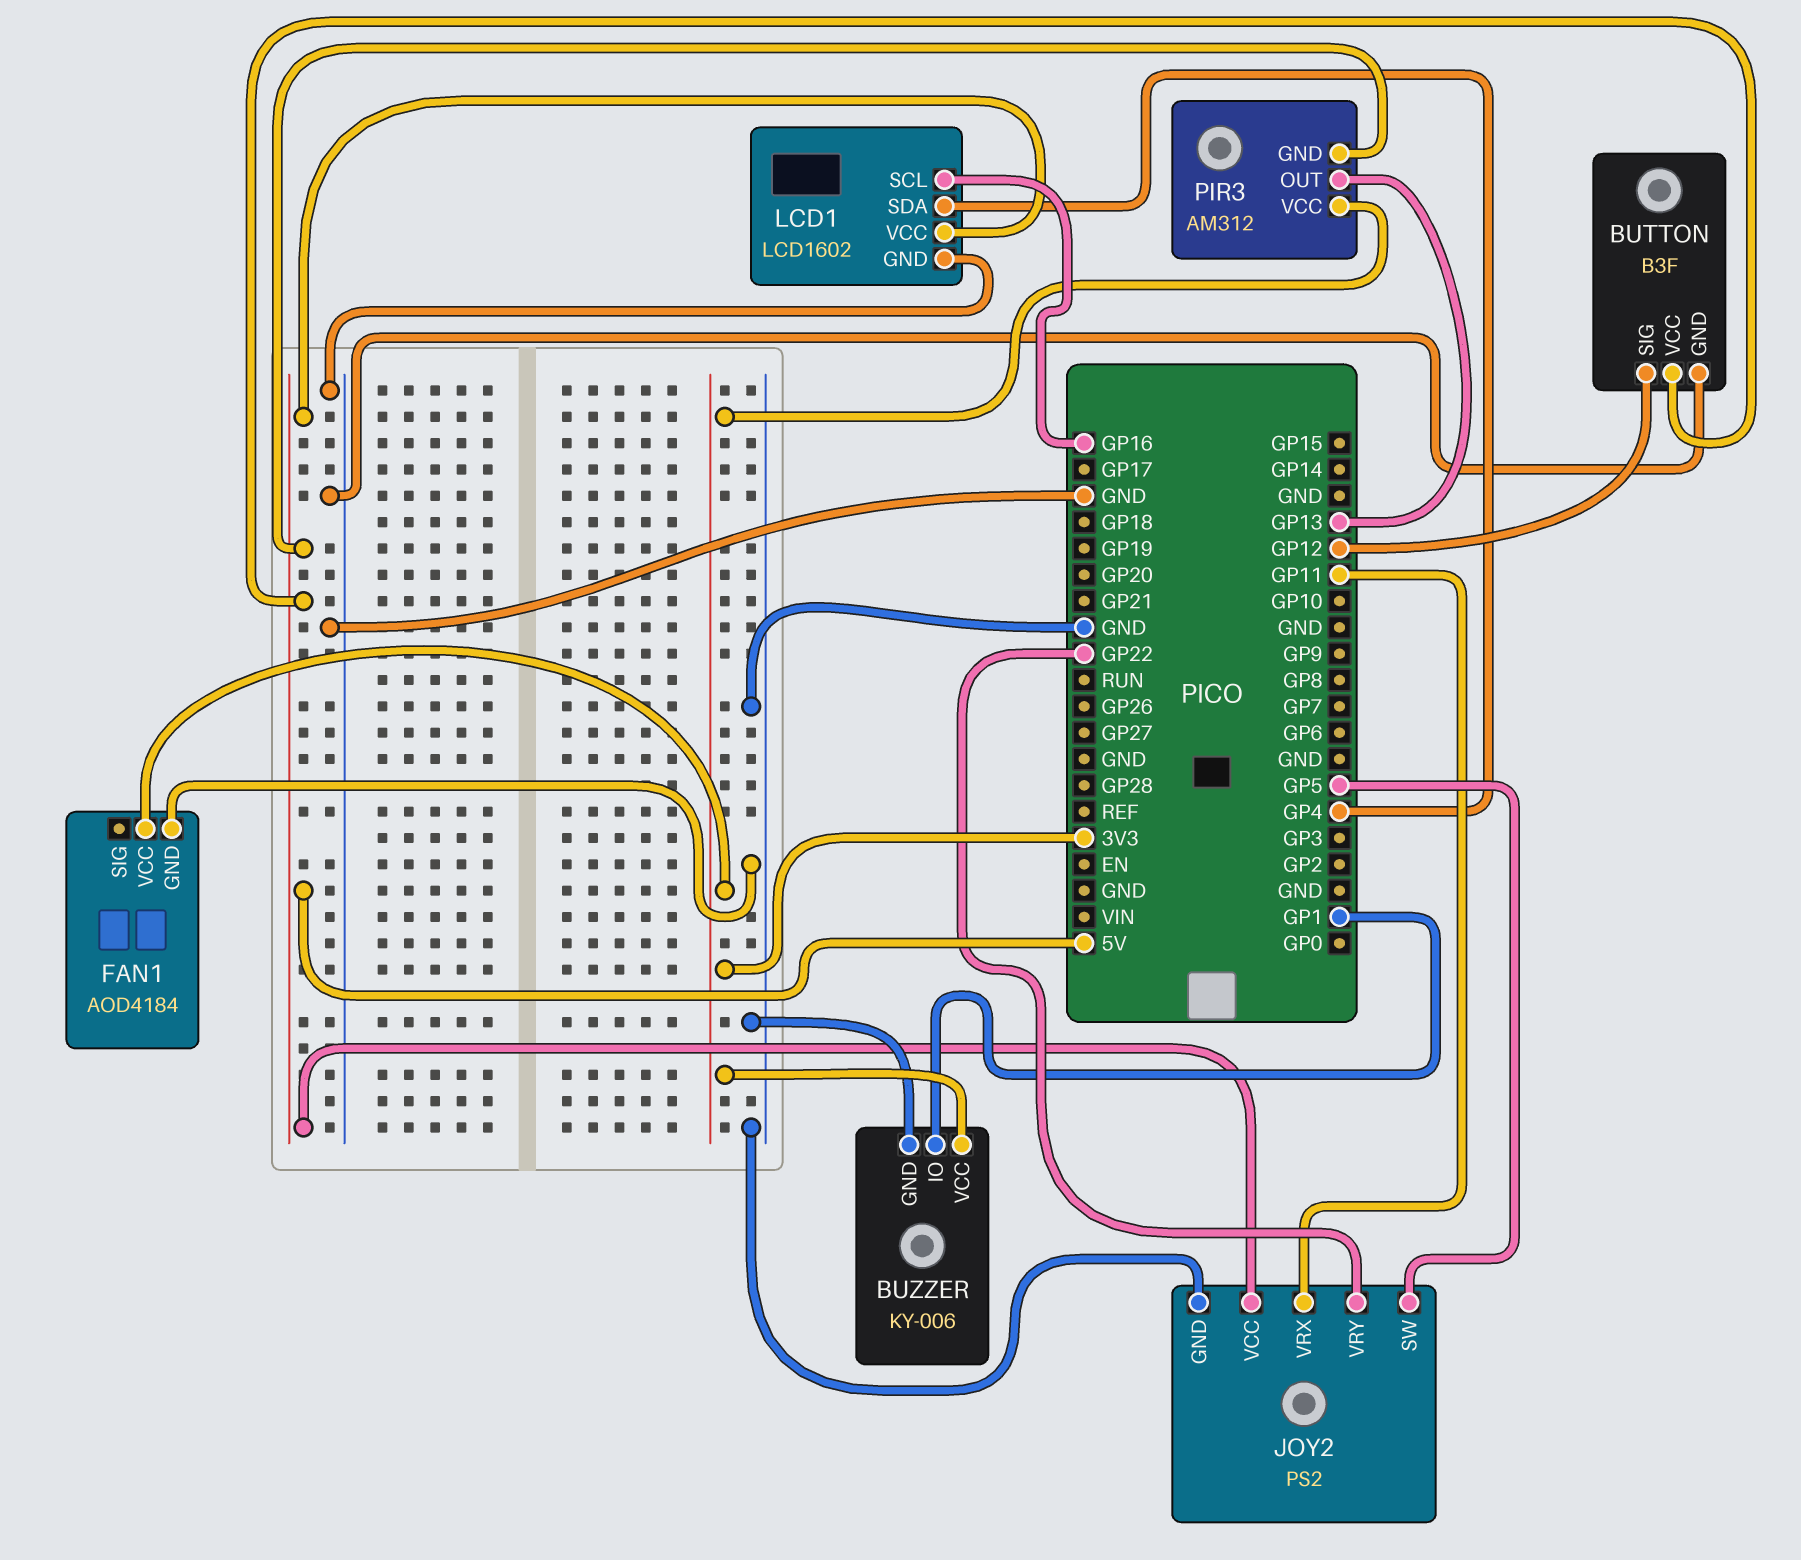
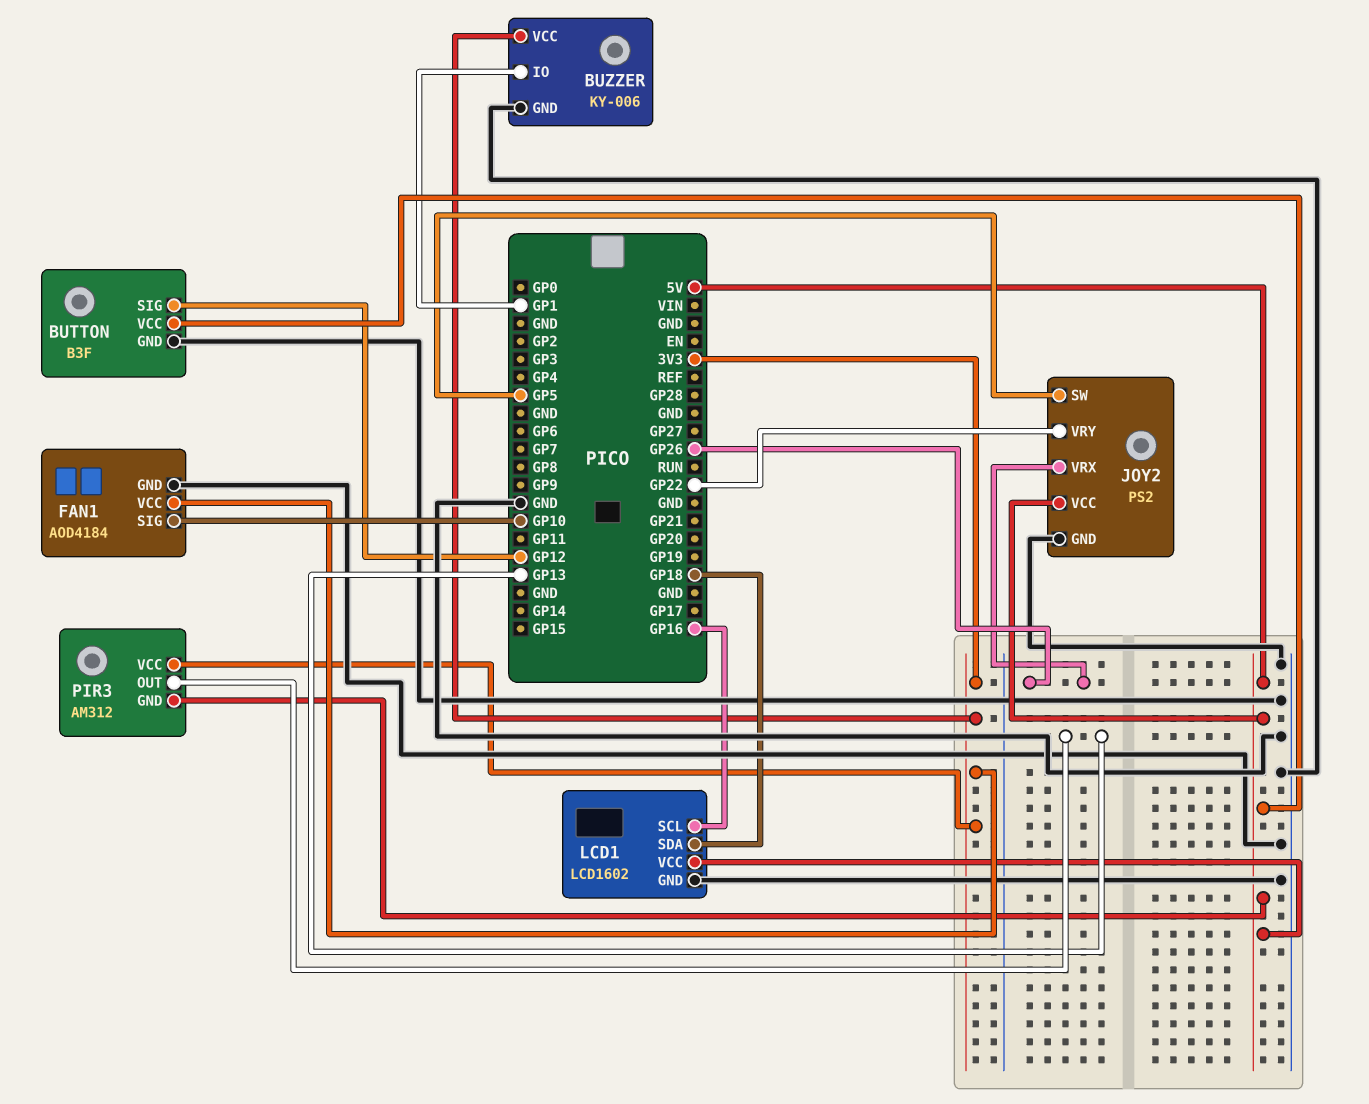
FAN1 pin SIG: none -> GP10
JOY2 pin VRX: GP11 -> GP26
LCD1 pin SDA: GP4 -> GP18

